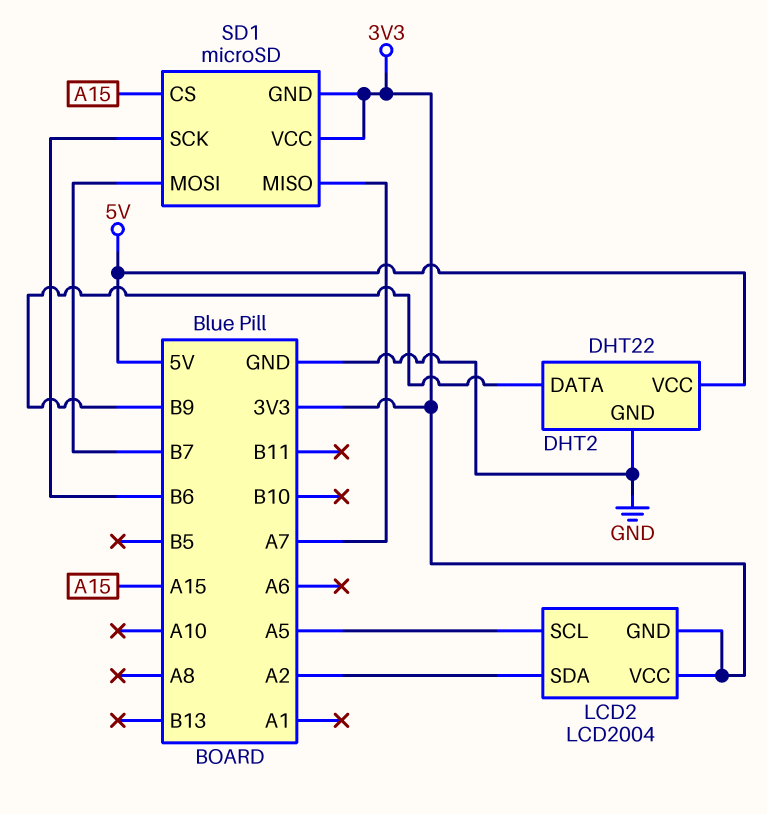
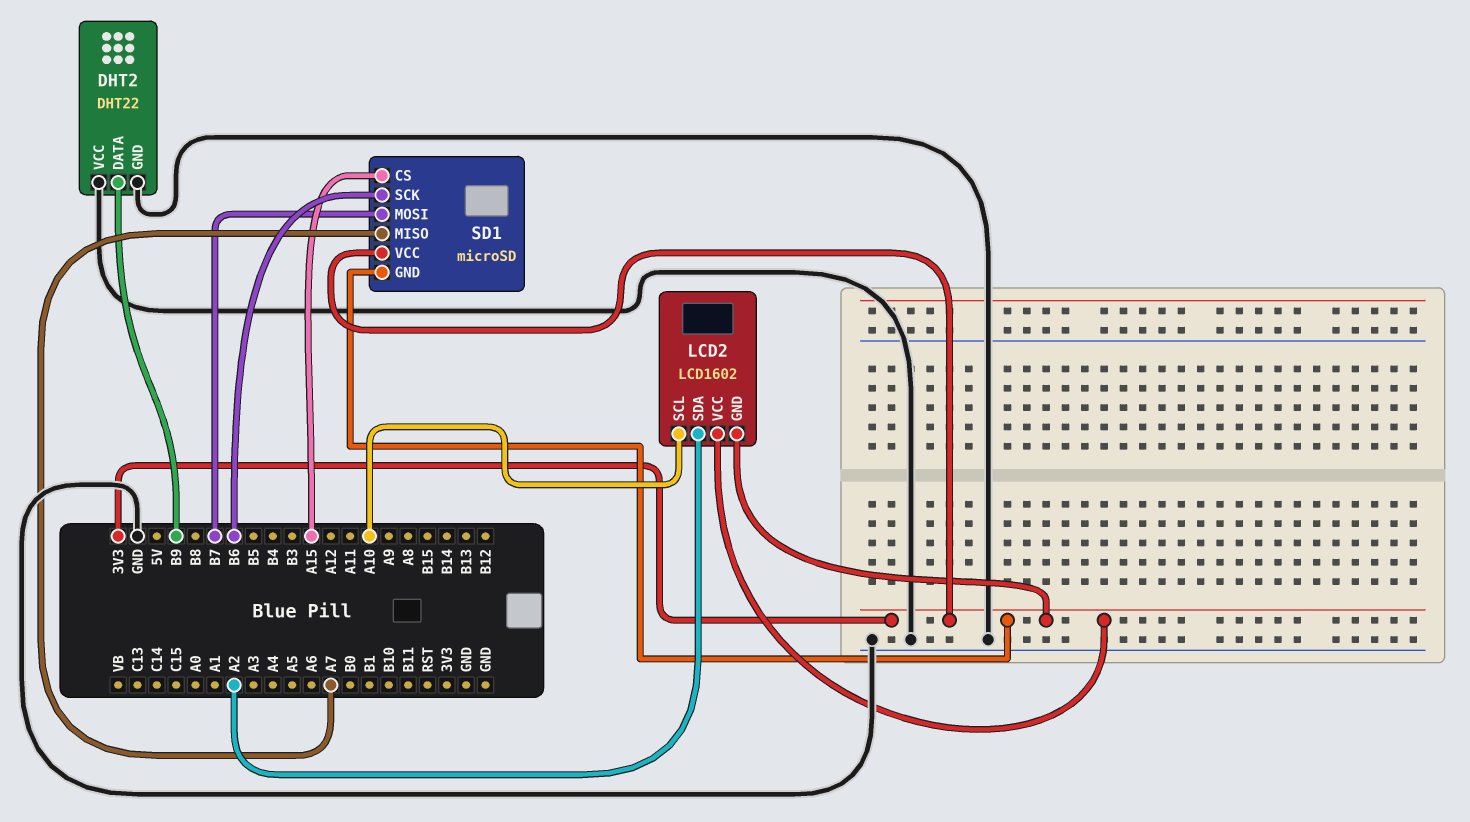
DHT2 pin VCC: 5V -> GND
LCD2: LCD2004 -> LCD1602
LCD2 pin SCL: A5 -> A10

